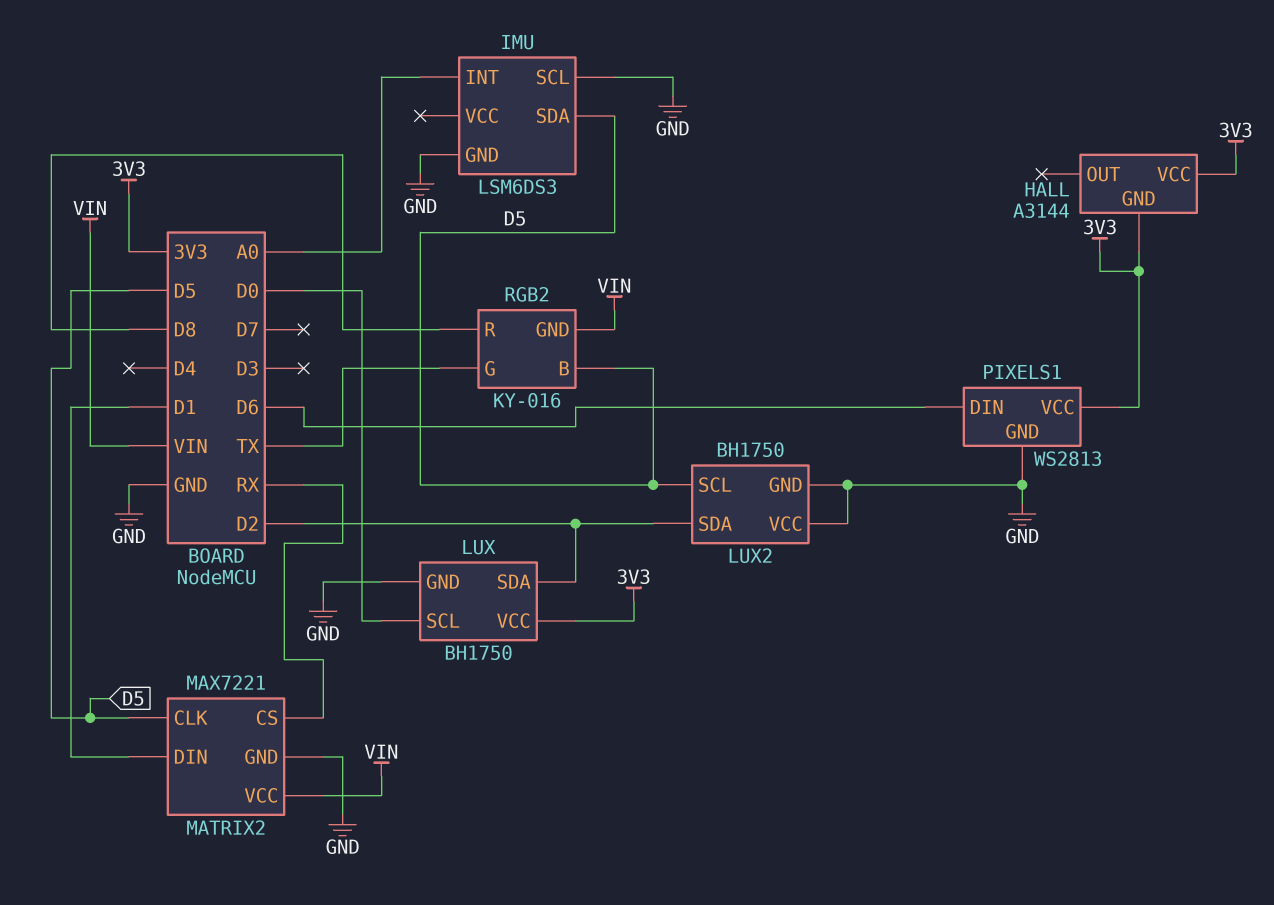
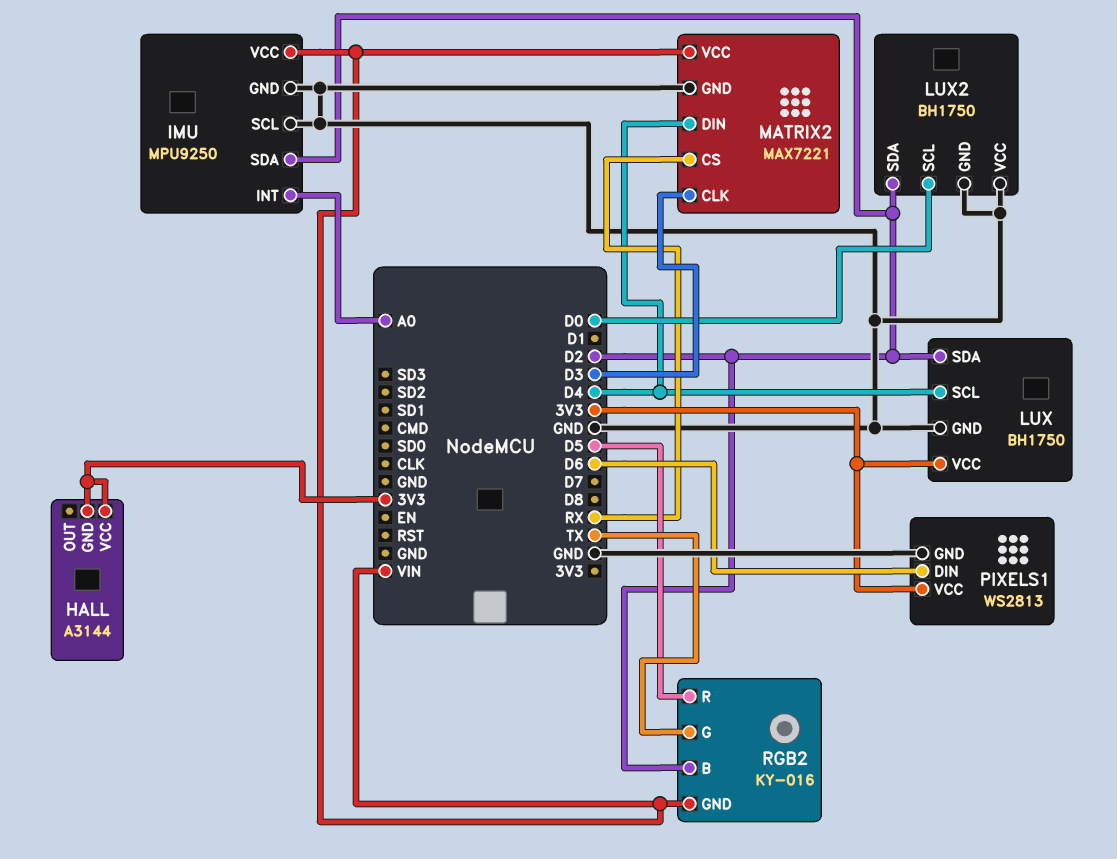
IMU: LSM6DS3 -> MPU9250
IMU pin SDA: D5 -> D2
IMU pin VCC: none -> VIN
LUX pin SCL: D0 -> D4
LUX2 pin SCL: D5 -> D0
MATRIX2 pin CLK: D5 -> D3
MATRIX2 pin DIN: D1 -> D4
RGB2 pin B: D5 -> D2
RGB2 pin R: D8 -> D5

